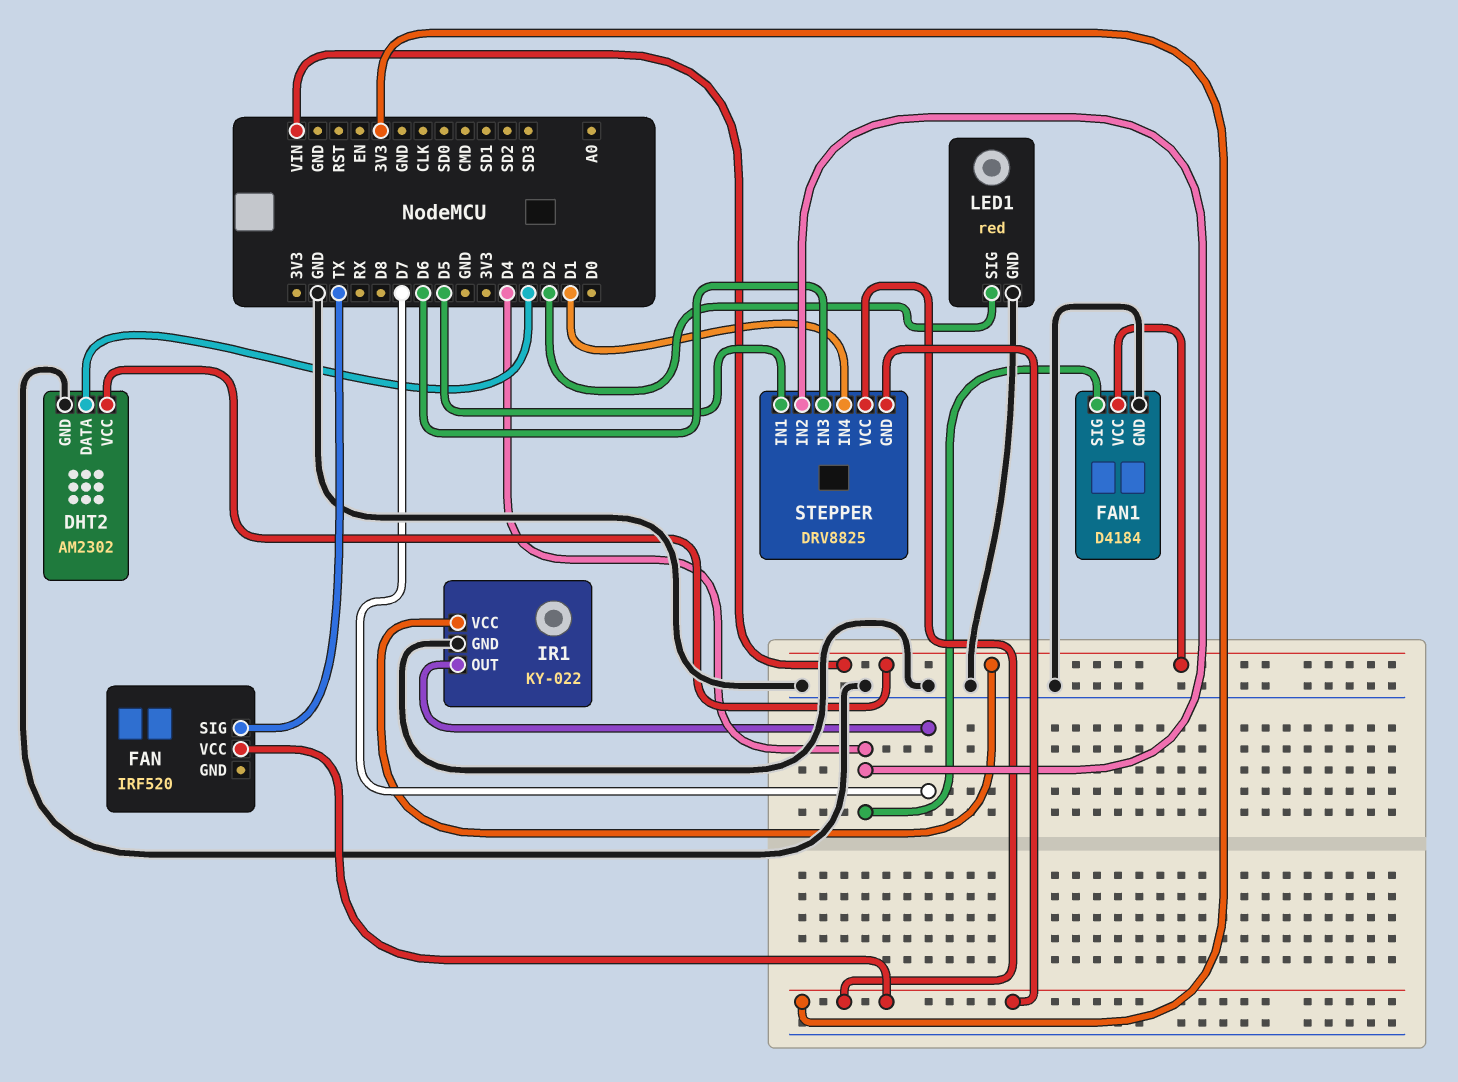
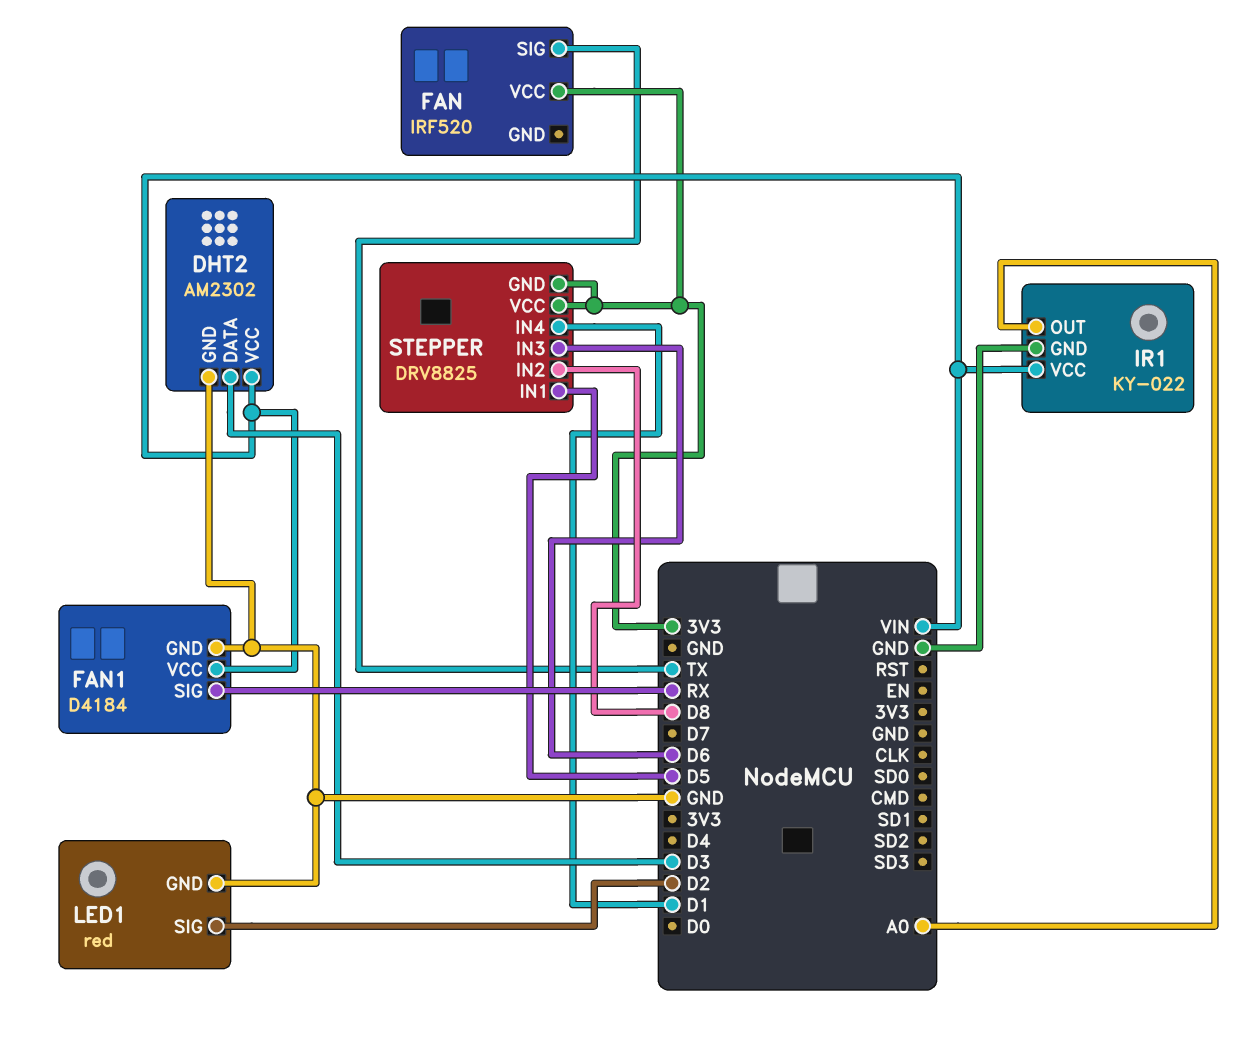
FAN1 pin SIG: D4 -> RX
IR1 pin OUT: D7 -> A0
STEPPER pin IN2: D4 -> D8

